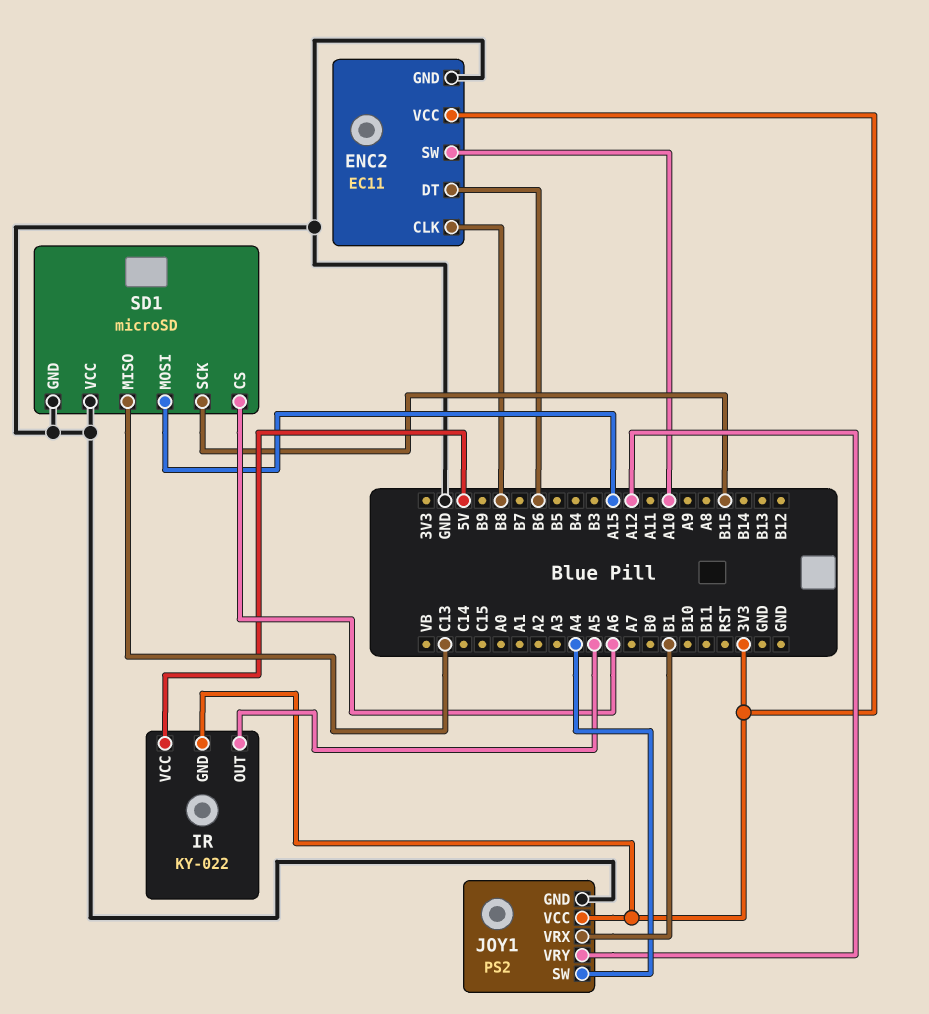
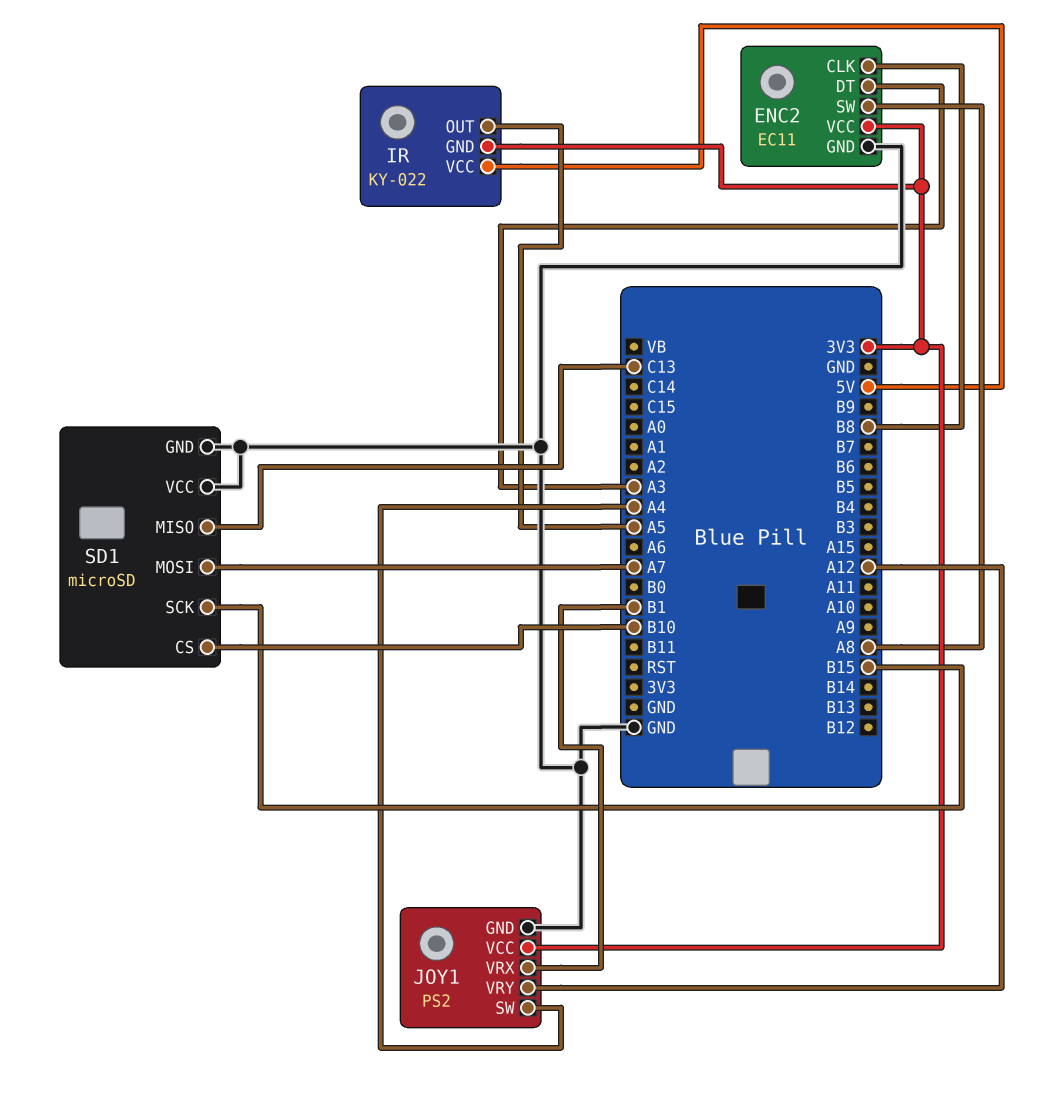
ENC2 pin DT: B6 -> A3
ENC2 pin SW: A10 -> A8
SD1 pin CS: A6 -> B10
SD1 pin MOSI: A15 -> A7

